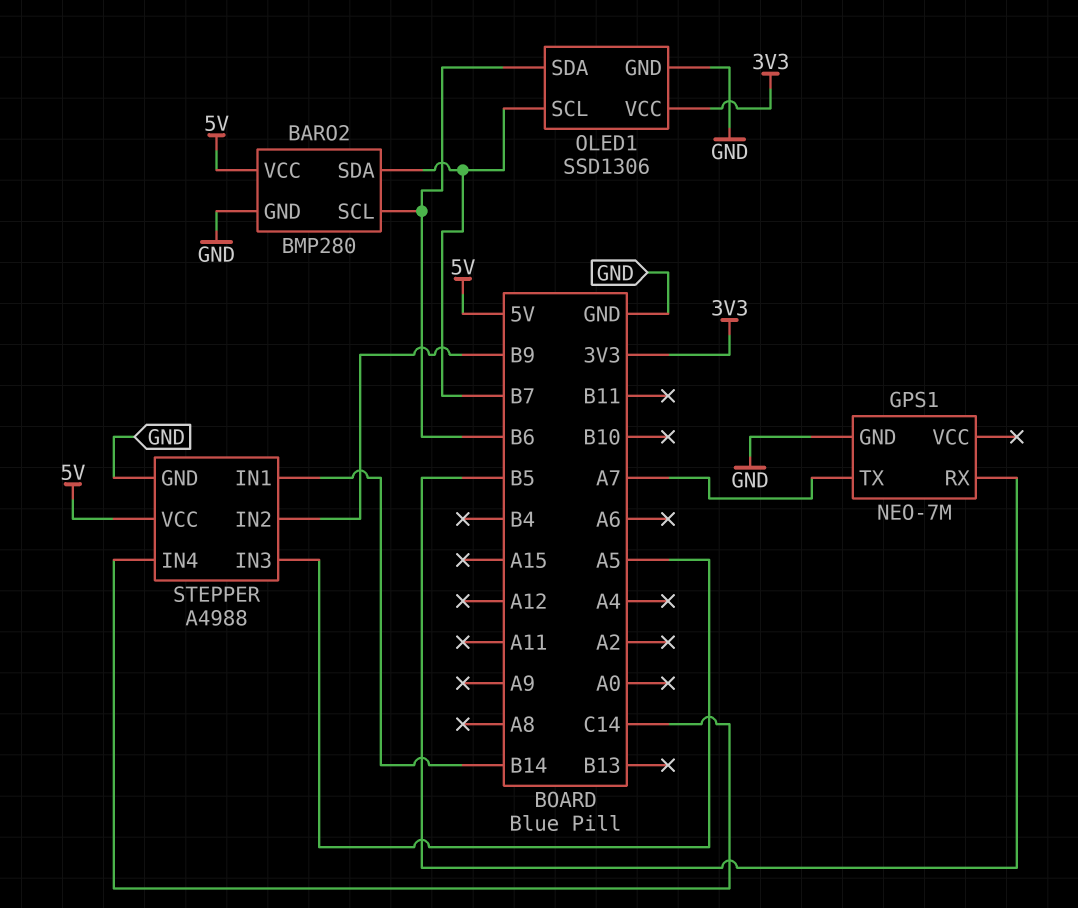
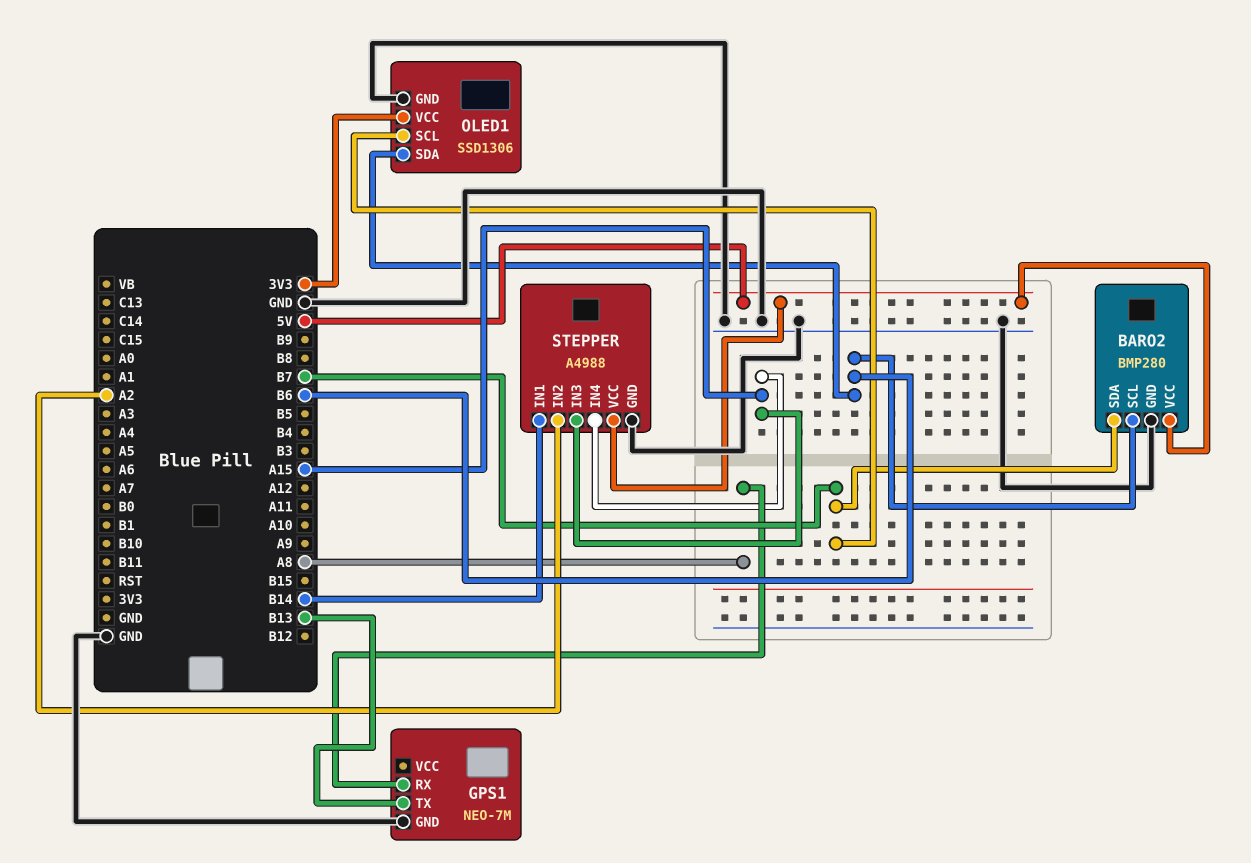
GPS1 pin RX: B5 -> A8
GPS1 pin TX: A7 -> B13
STEPPER pin IN2: B9 -> A2
STEPPER pin IN3: A5 -> A15
STEPPER pin IN4: C14 -> A15

